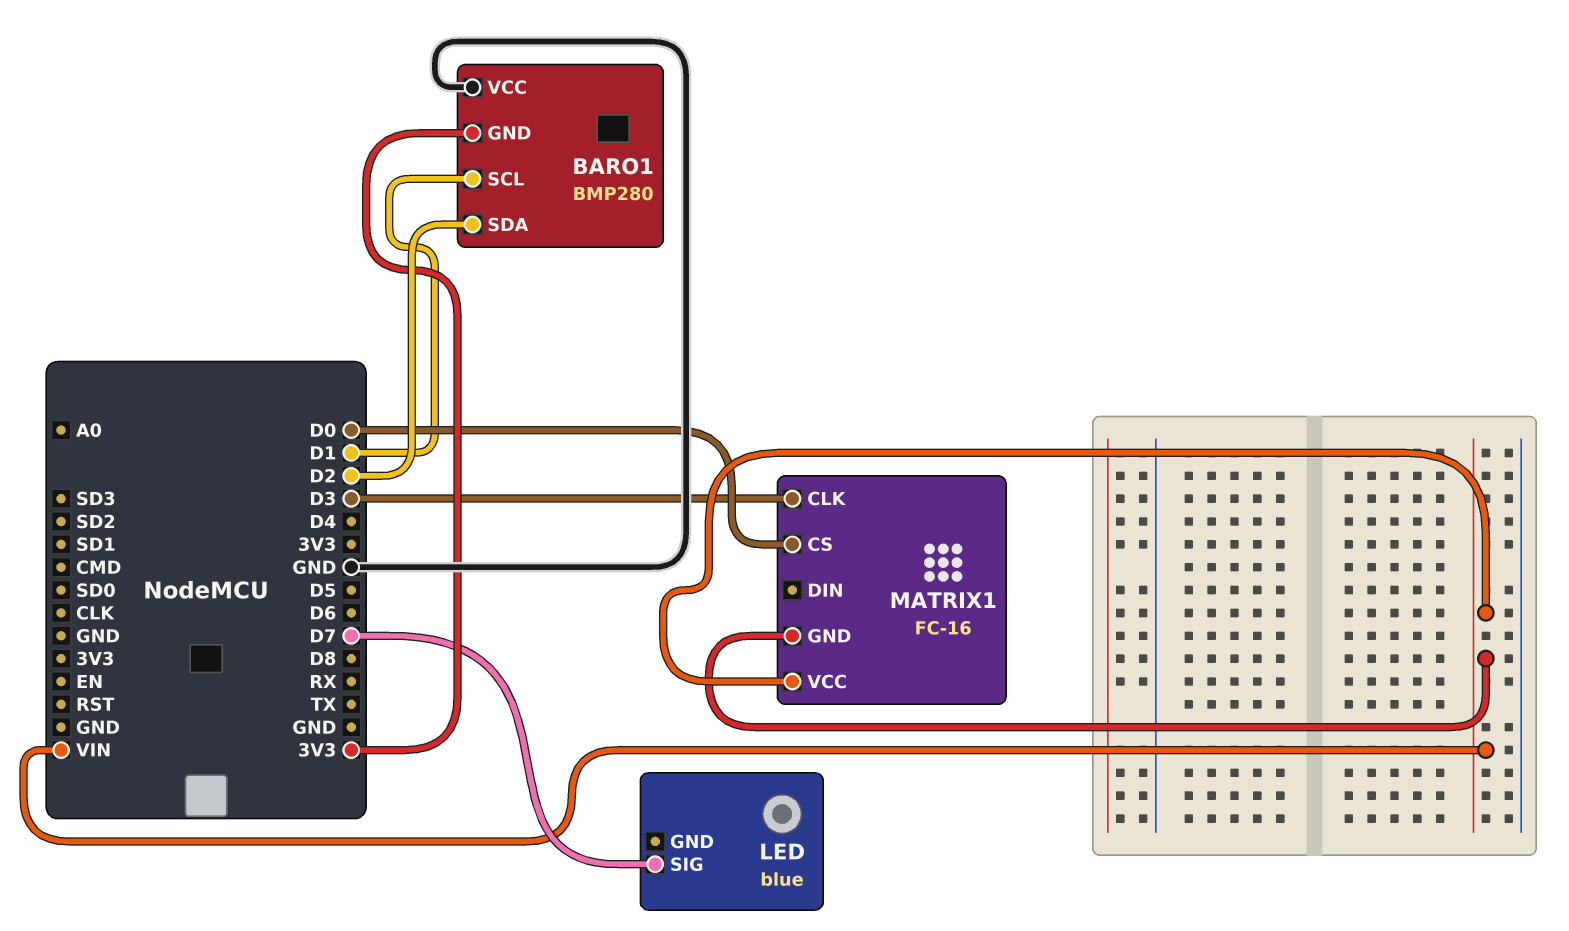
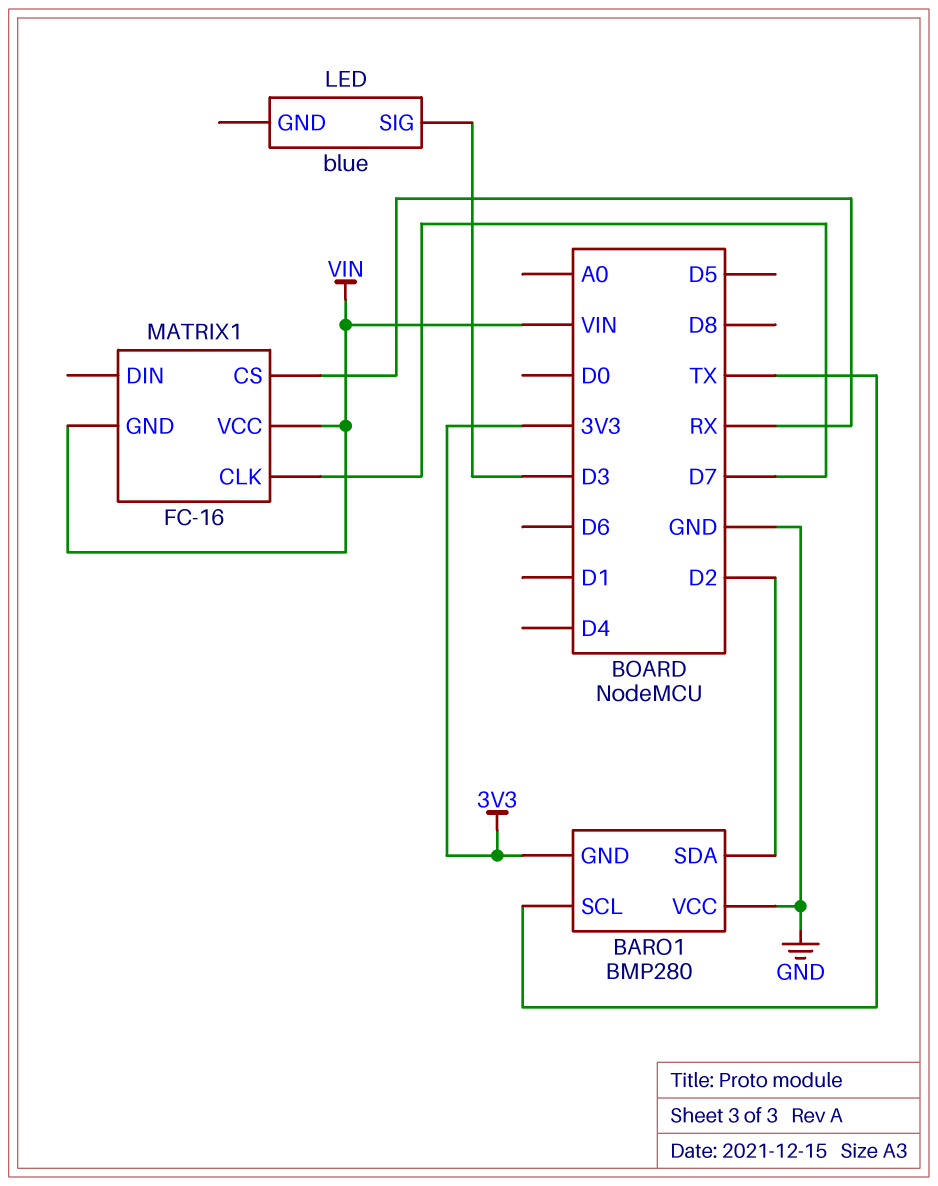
BARO1 pin SCL: D1 -> TX
LED pin SIG: D7 -> D3
MATRIX1 pin CLK: D3 -> D7
MATRIX1 pin CS: D0 -> RX

